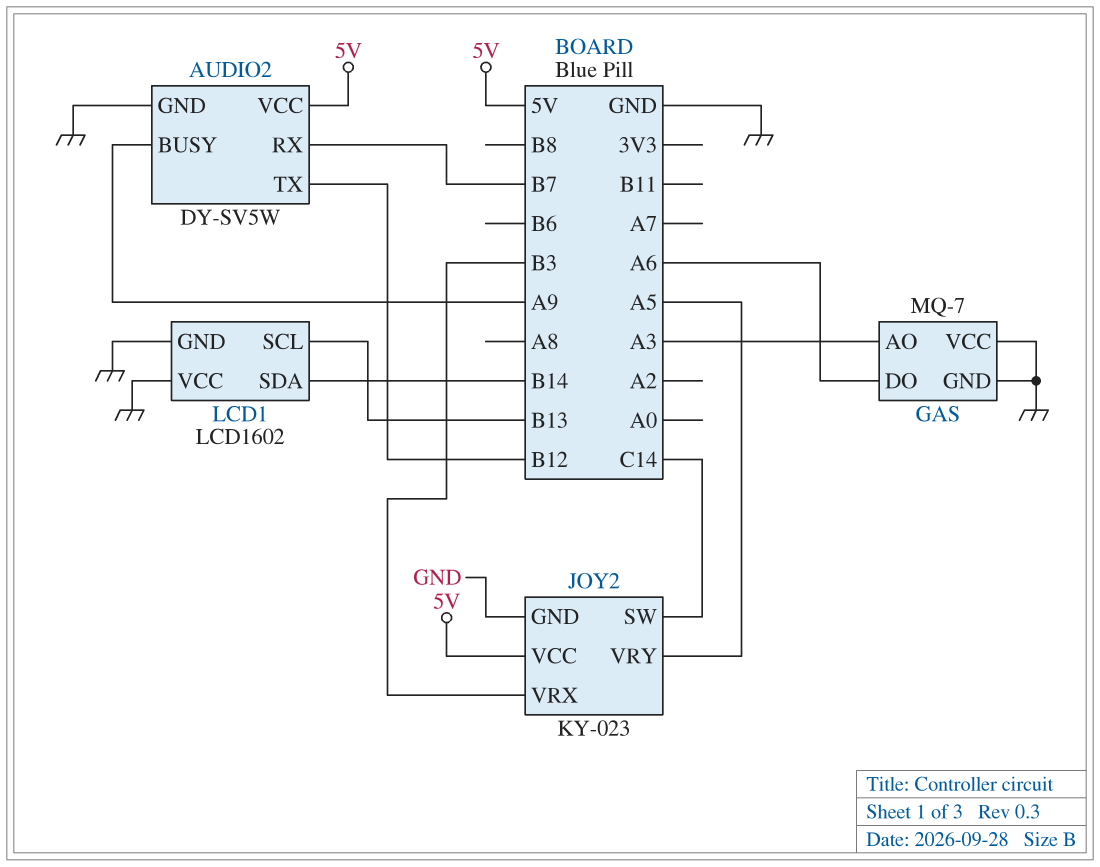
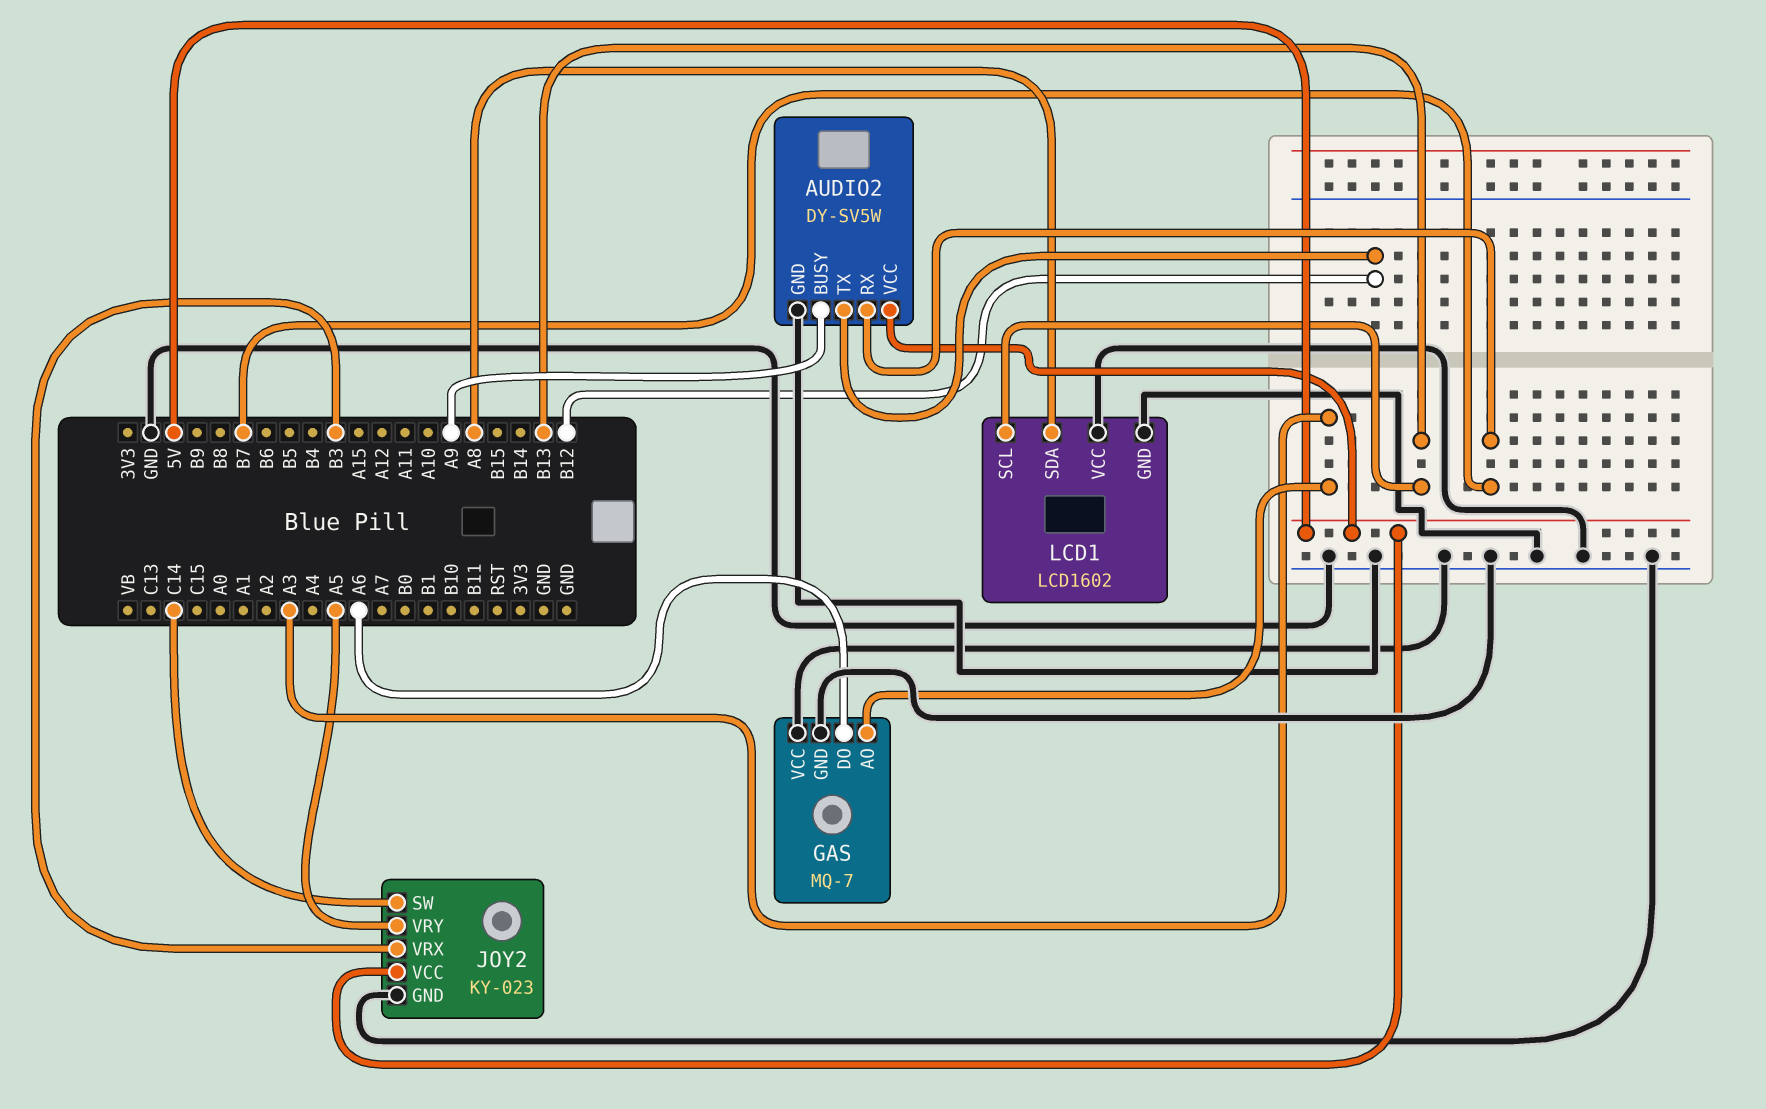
LCD1 pin SDA: B14 -> A8

